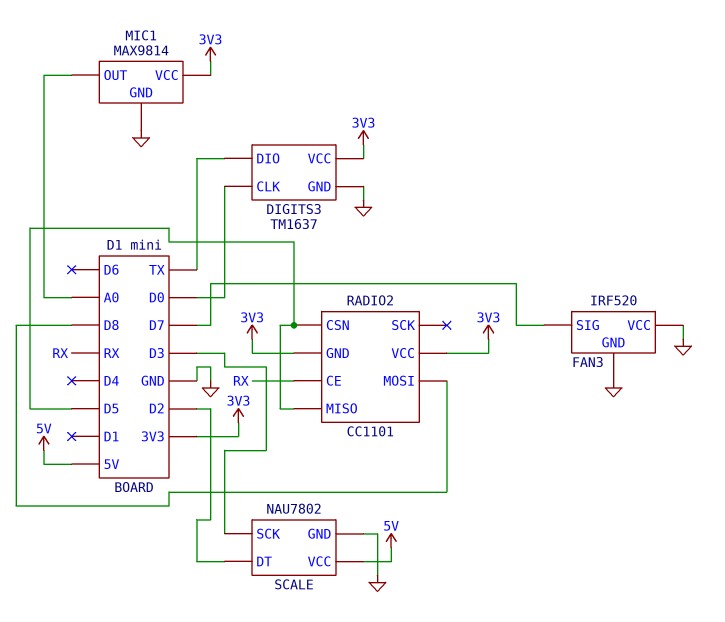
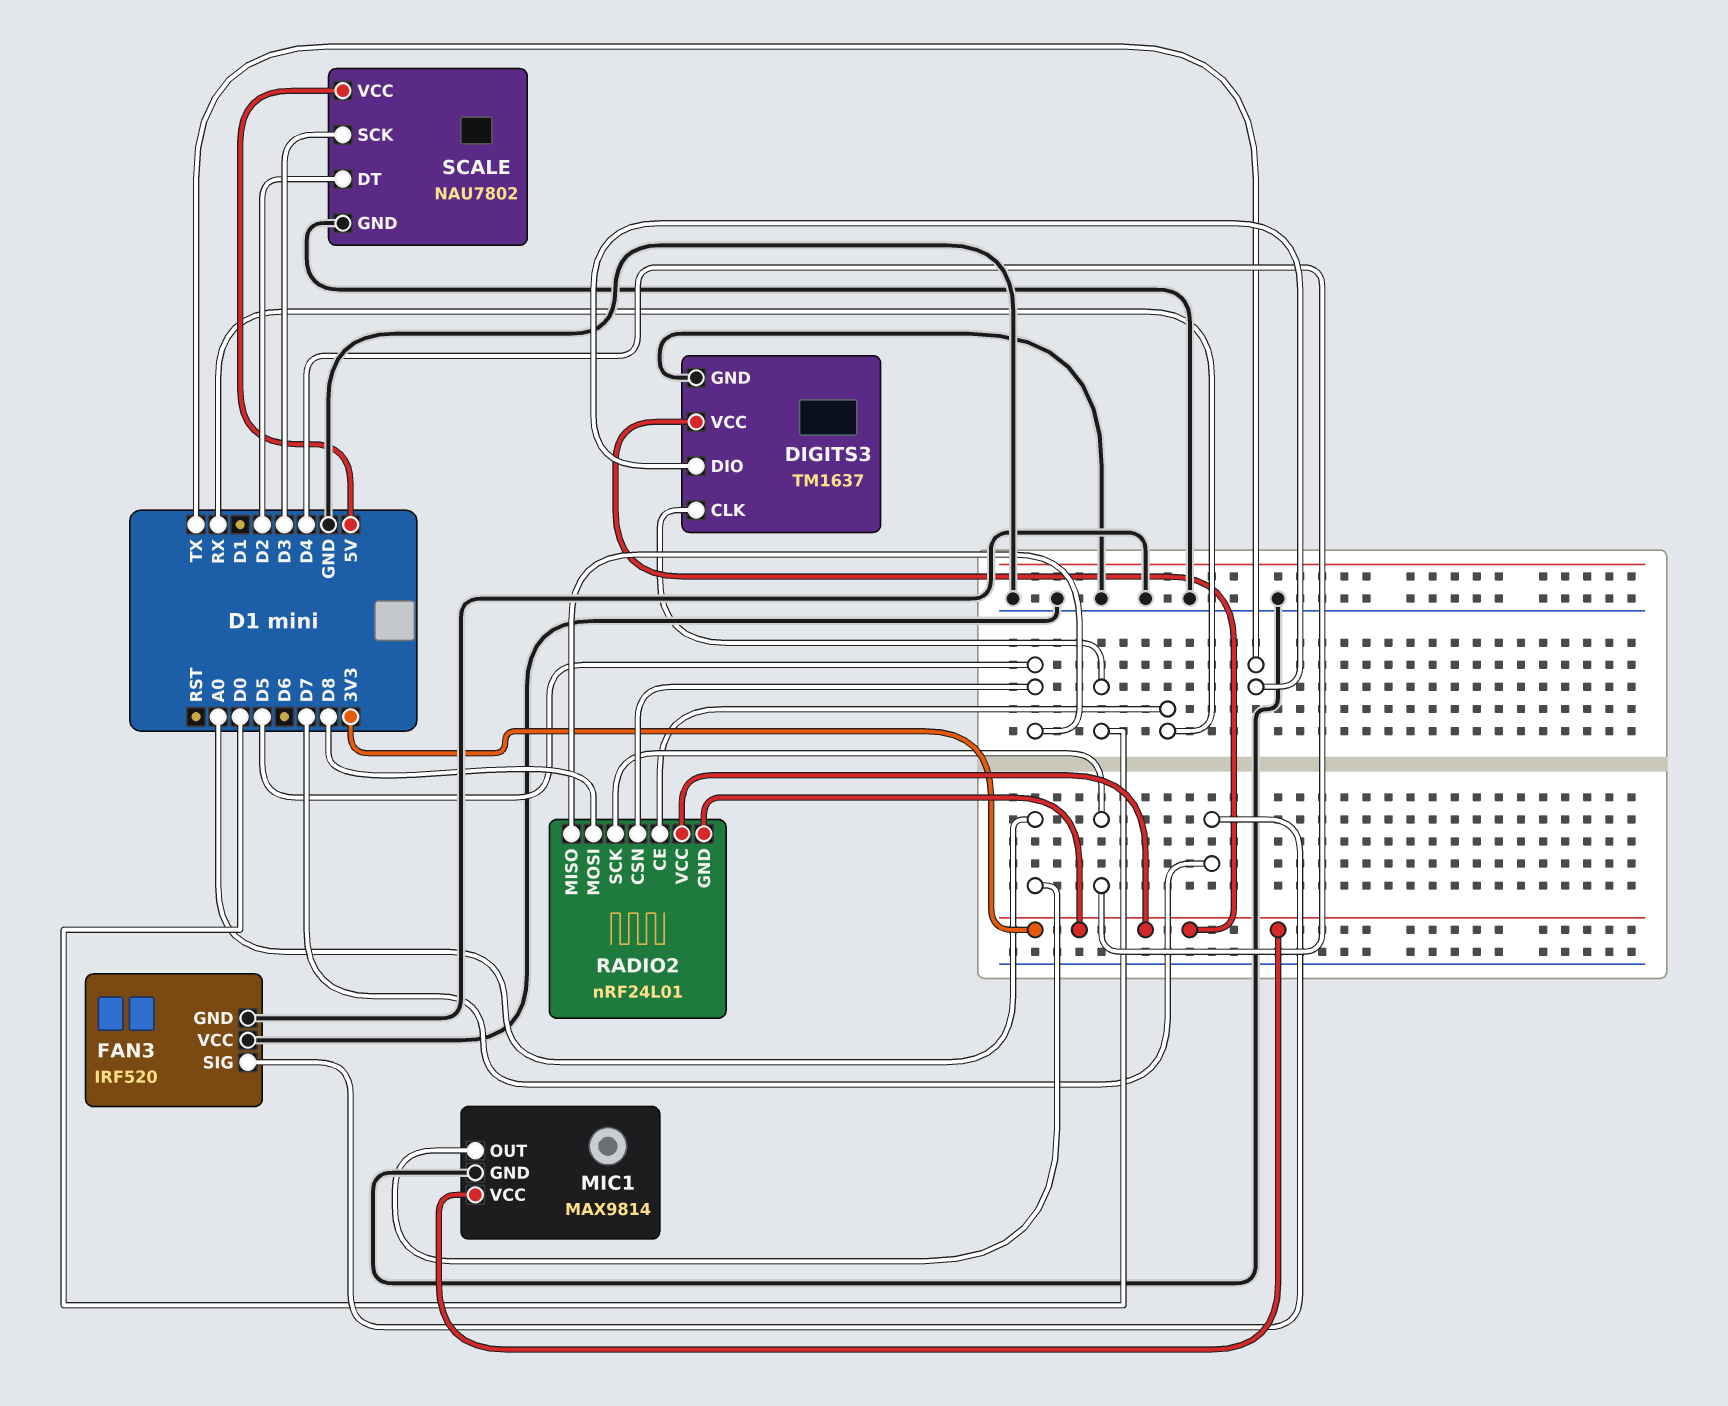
RADIO2: CC1101 -> nRF24L01
RADIO2 pin SCK: none -> D4

